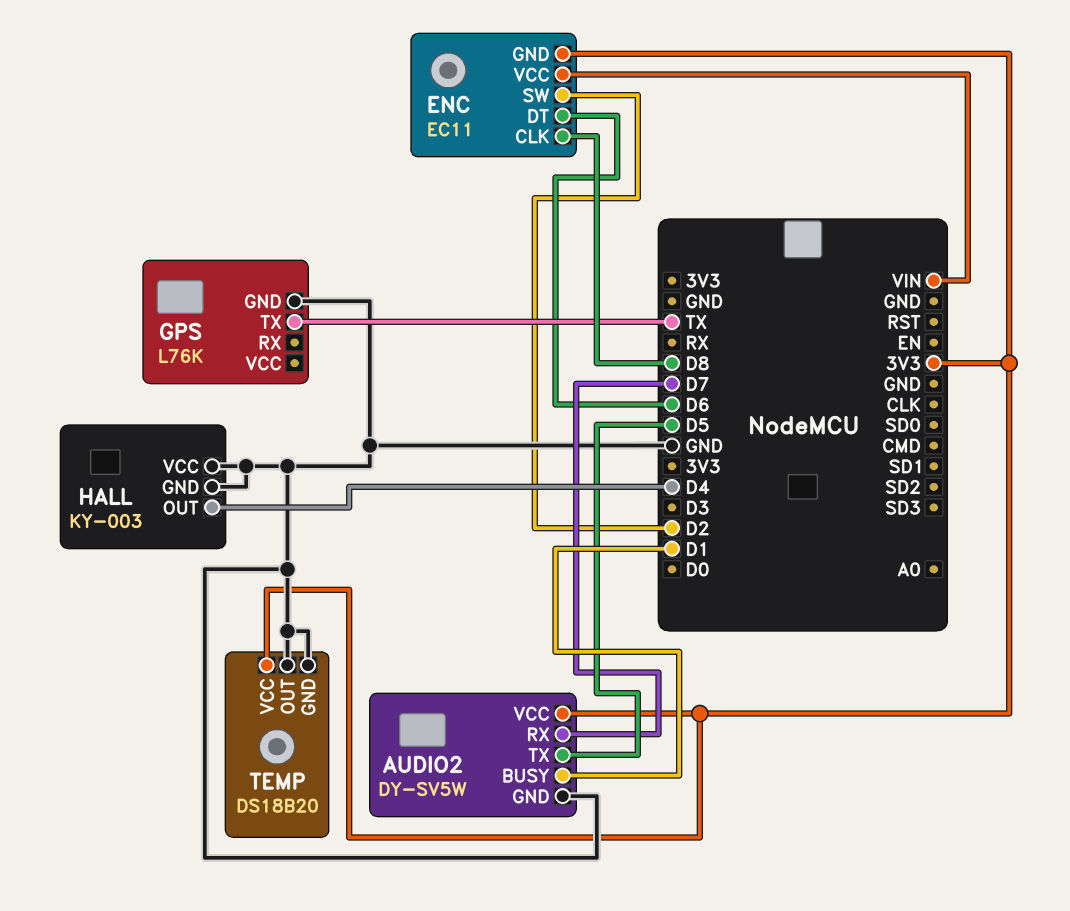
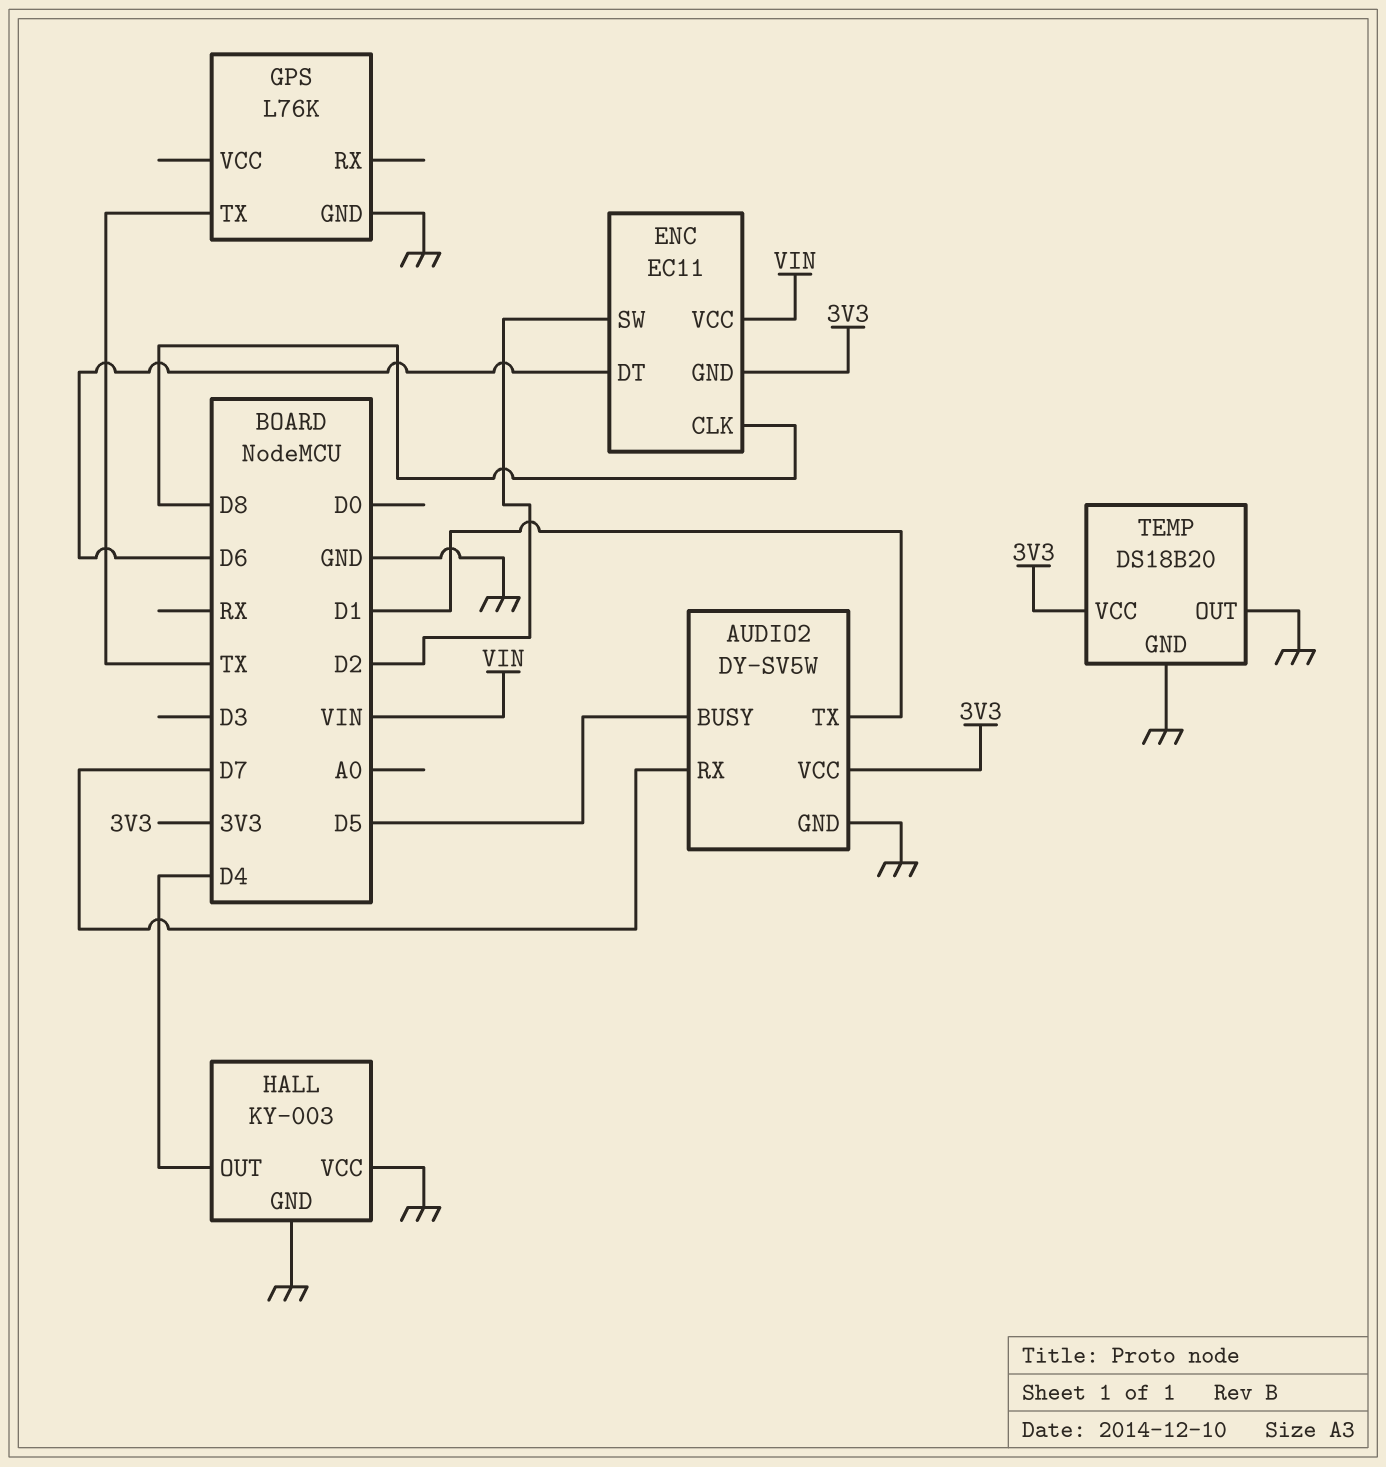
AUDIO2 pin BUSY: D1 -> D5
AUDIO2 pin TX: D5 -> D1

